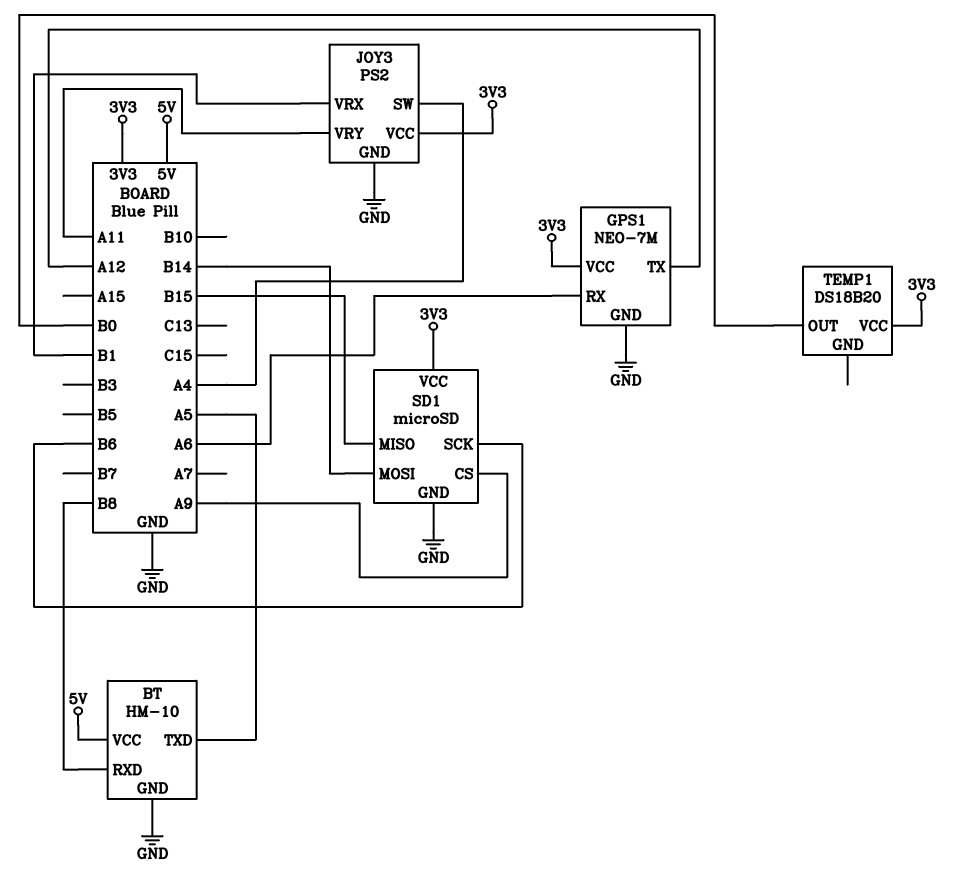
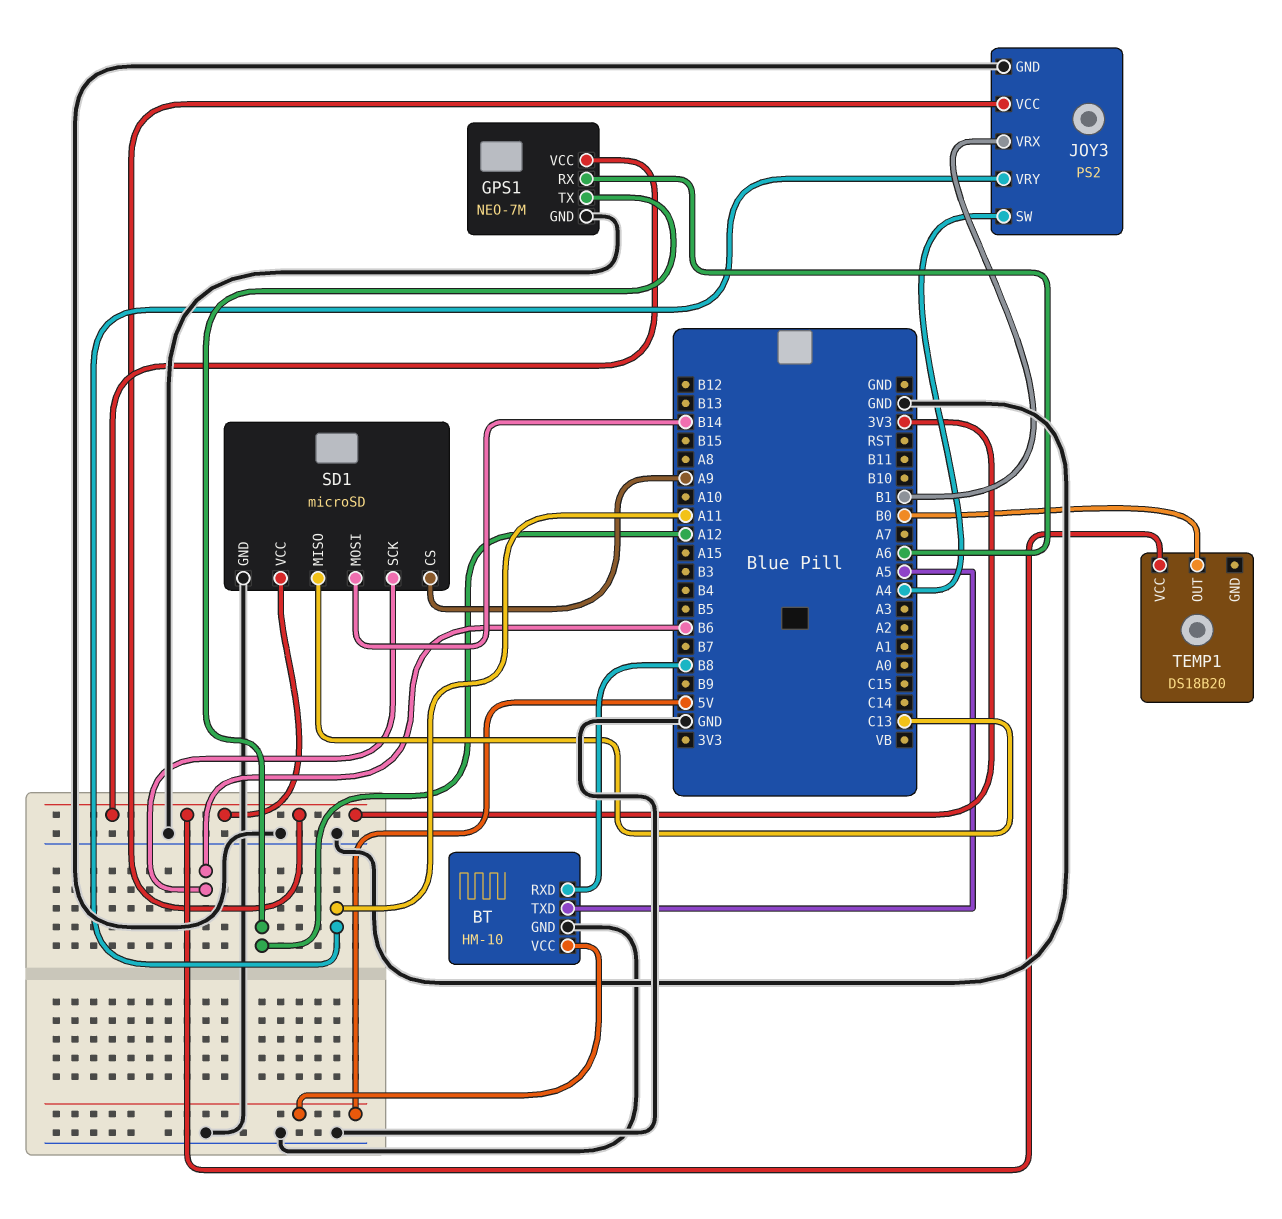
SD1 pin MISO: B15 -> C13

